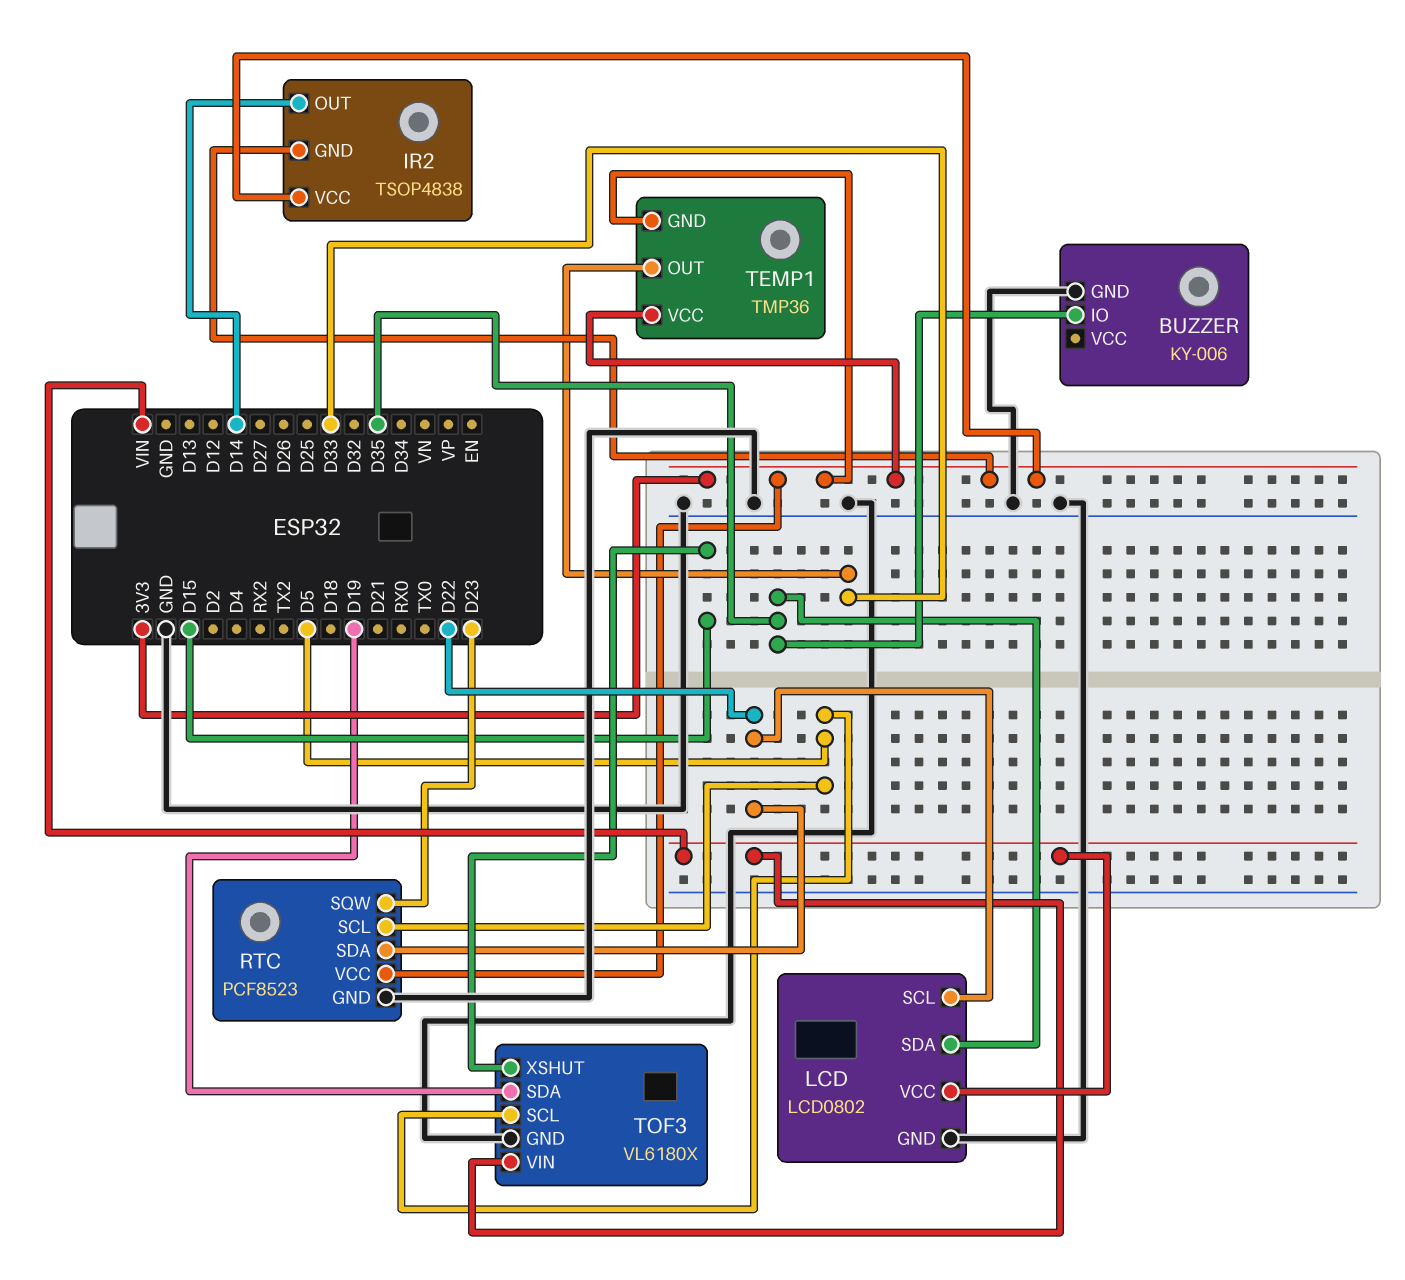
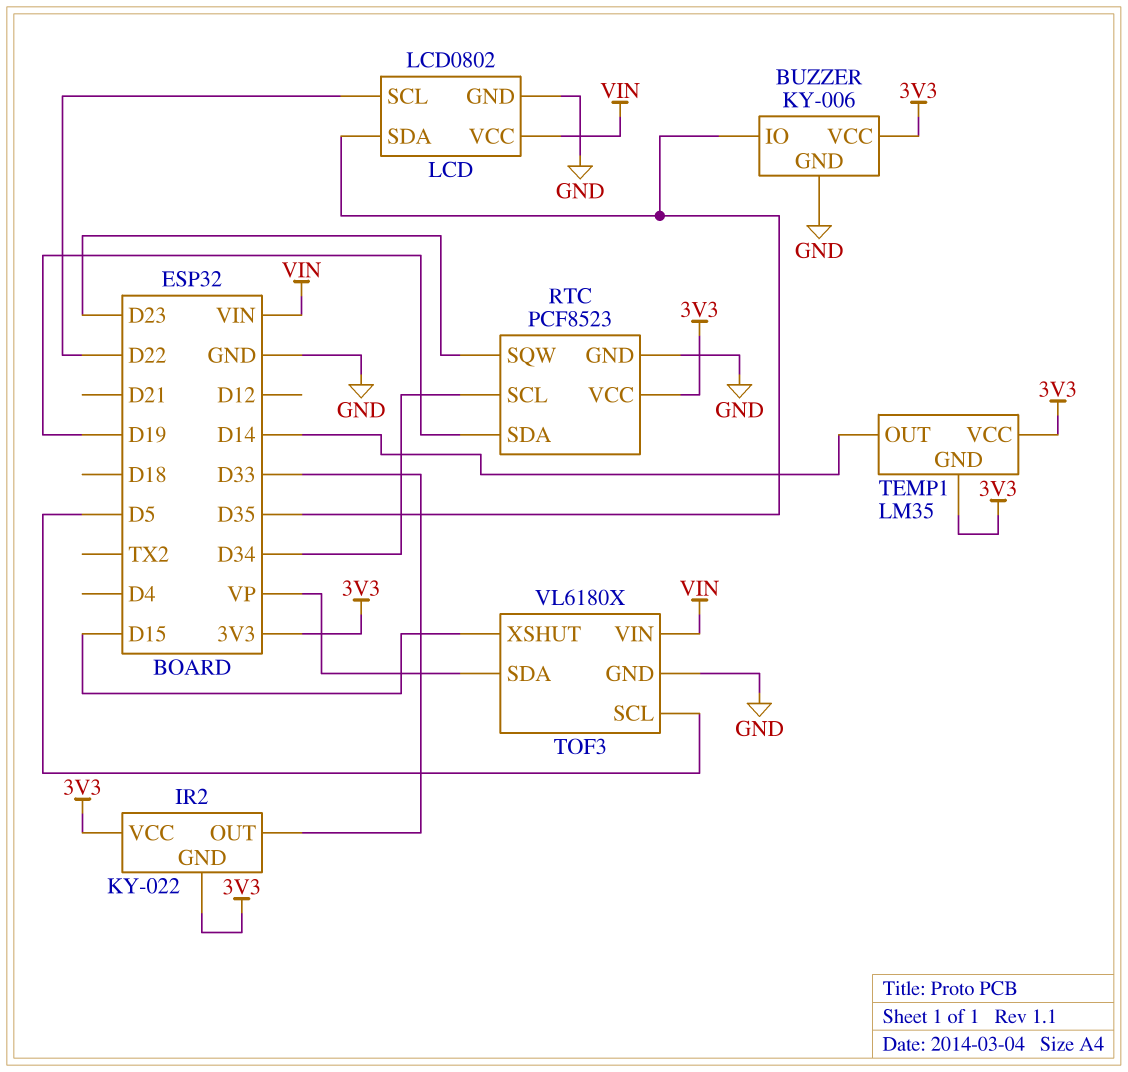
BUZZER pin VCC: none -> 3V3
IR2: TSOP4838 -> KY-022
IR2 pin OUT: D14 -> D33
RTC pin SCL: D5 -> D34
RTC pin SDA: D22 -> D19
TEMP1: TMP36 -> LM35
TEMP1 pin OUT: D33 -> D14
TOF3 pin SDA: D19 -> VP

